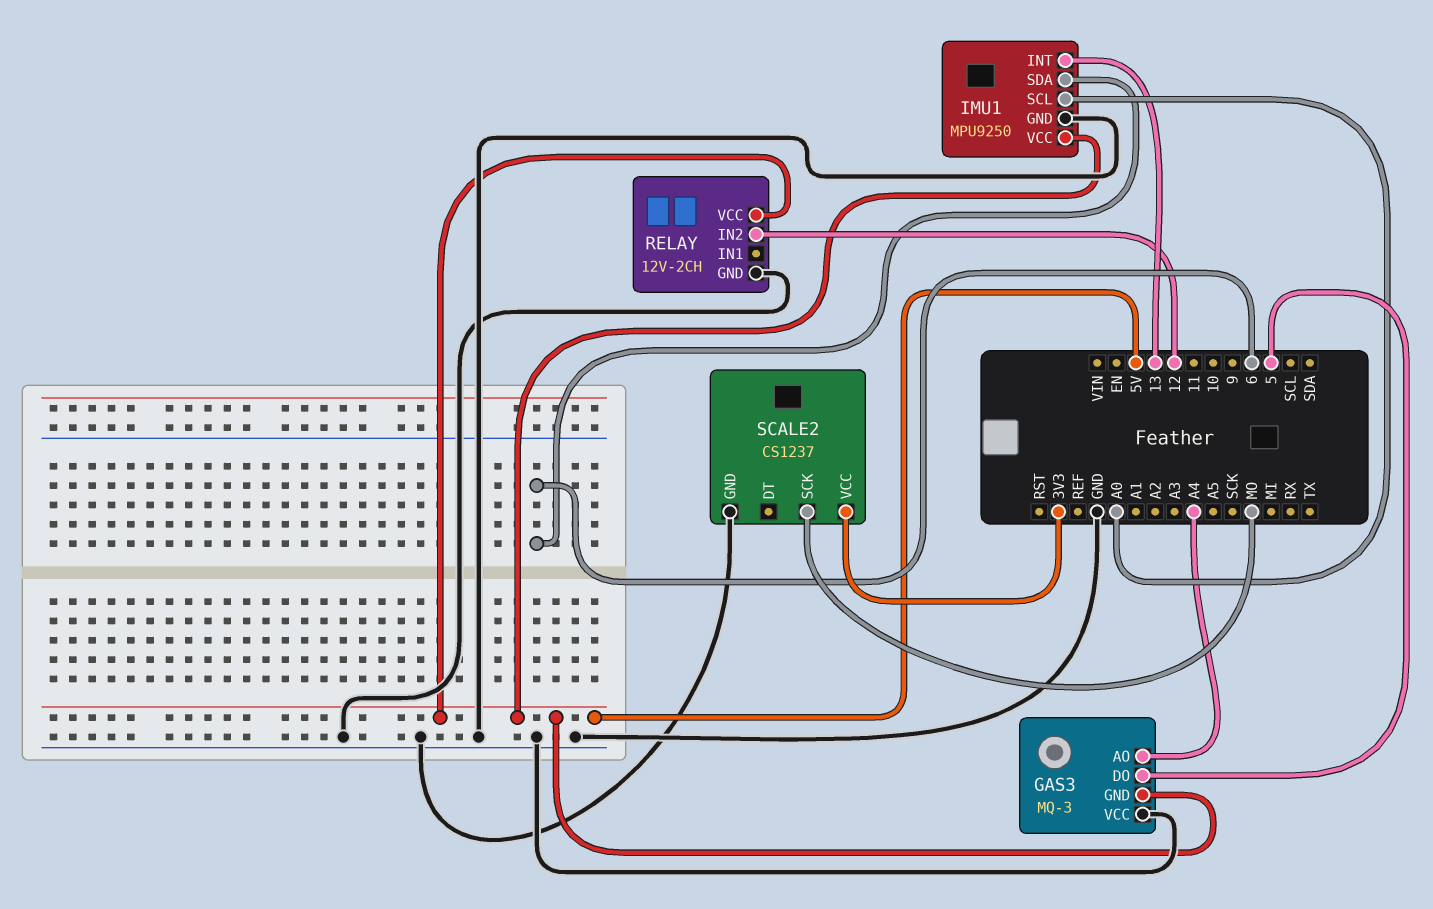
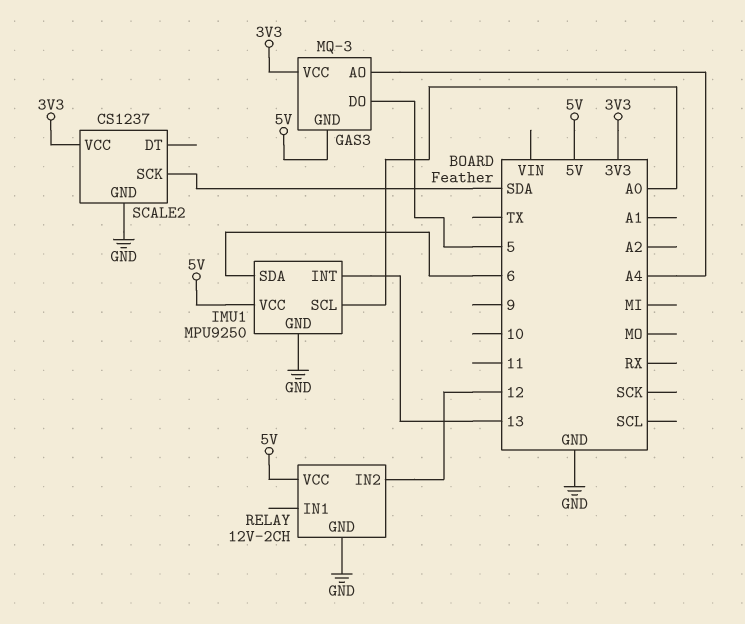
GAS3 pin VCC: GND -> 3V3
SCALE2 pin SCK: MO -> SDA

